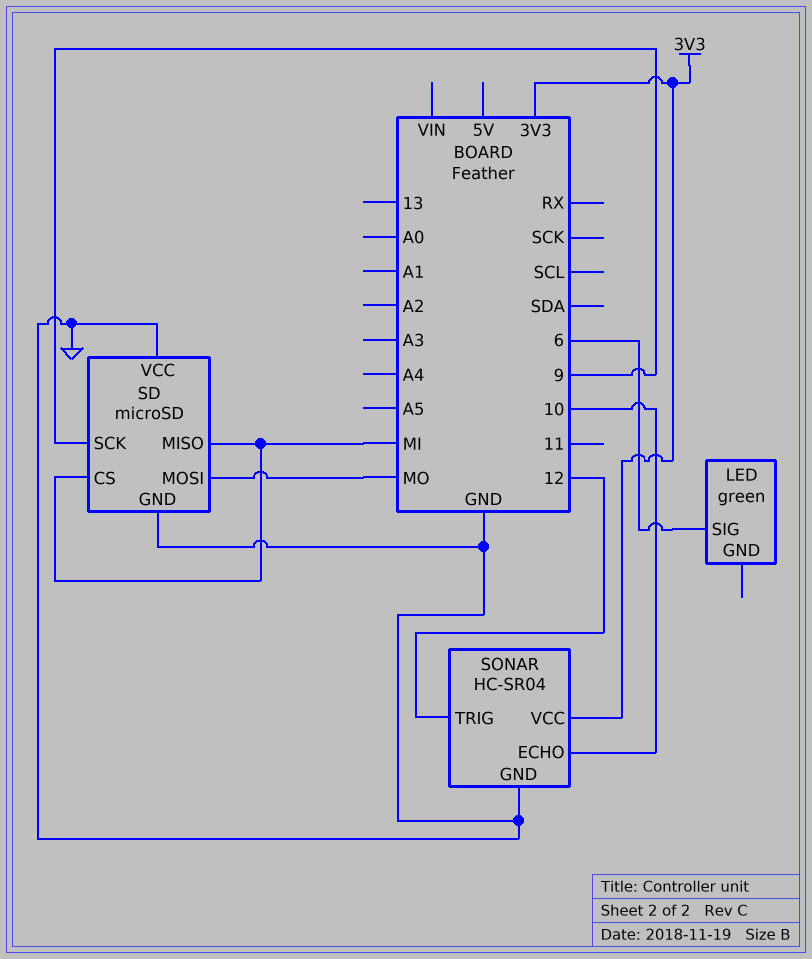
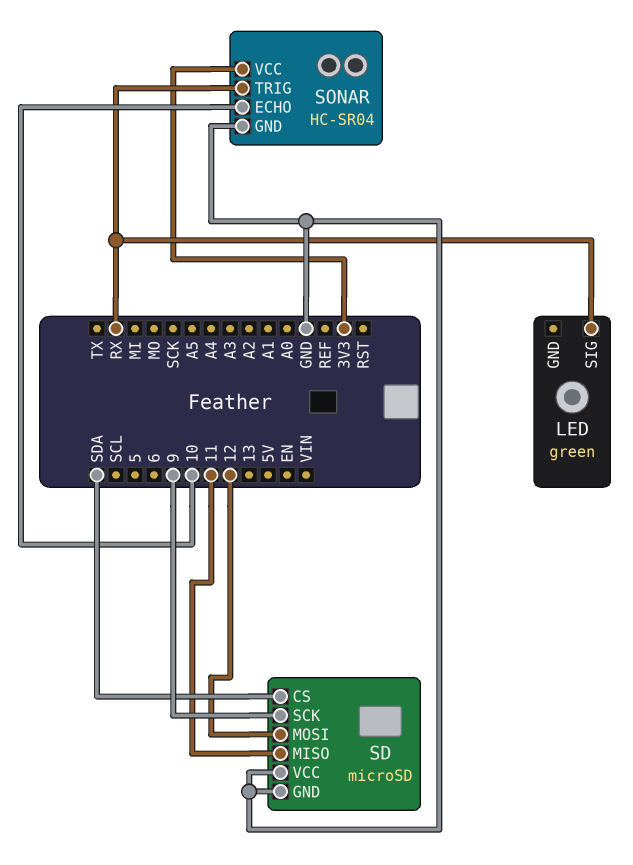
LED pin SIG: 6 -> RX
SD pin CS: MI -> SDA
SD pin MISO: MI -> 11
SD pin MOSI: MO -> 12
SONAR pin TRIG: 12 -> RX

